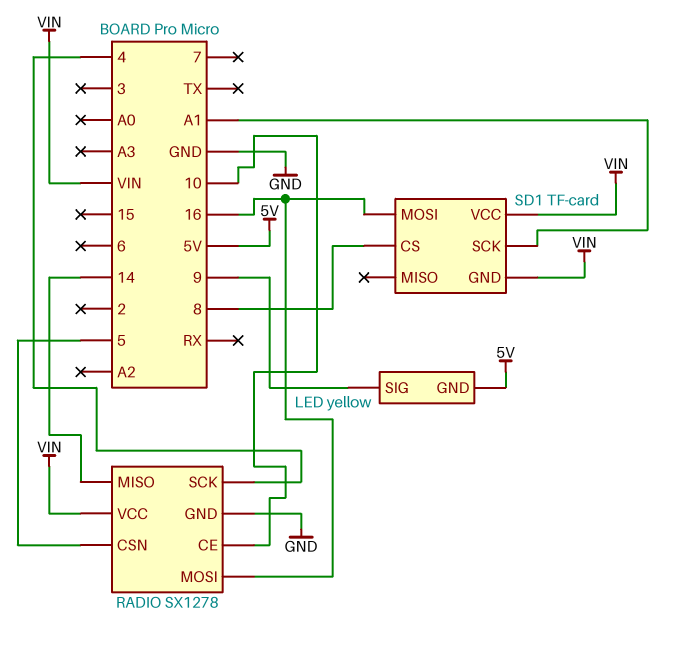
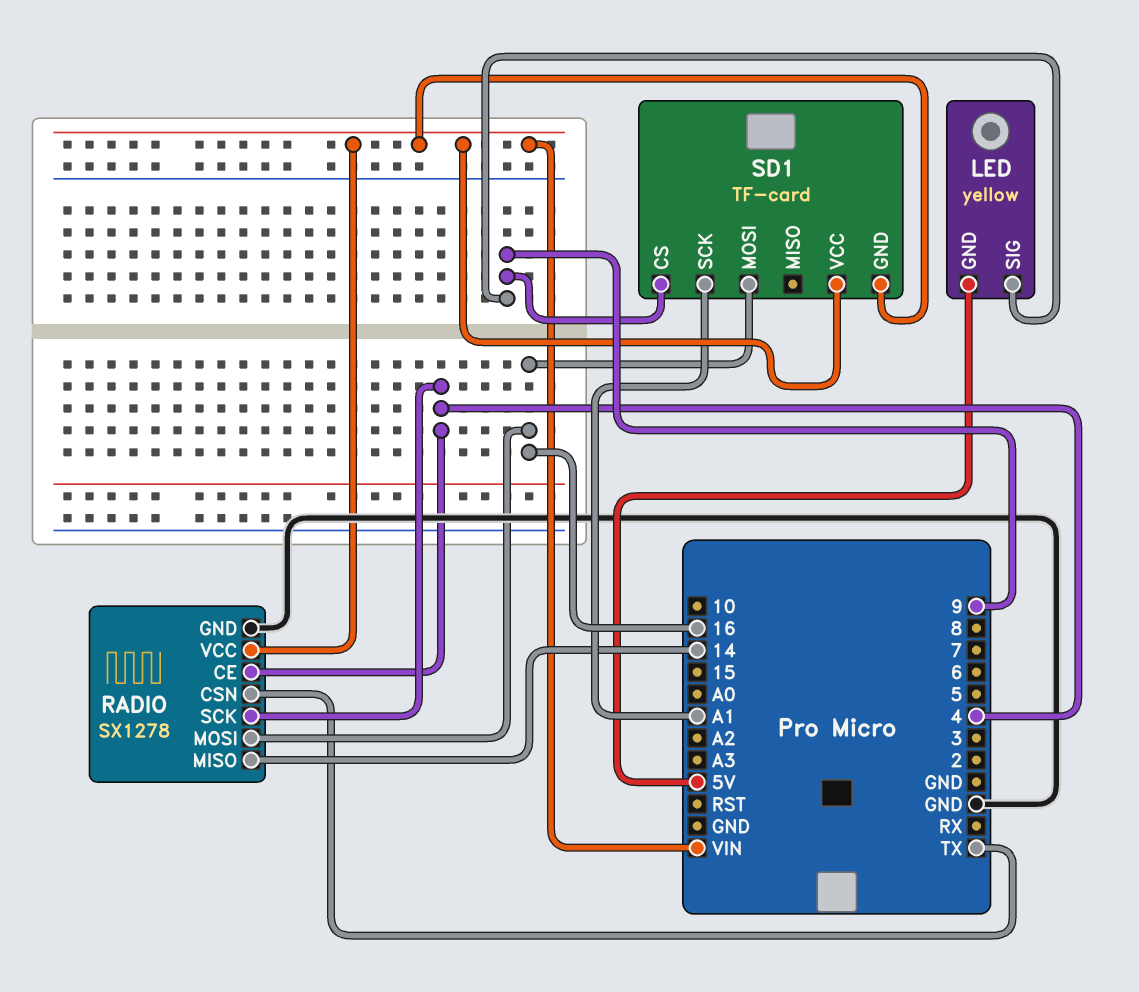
RADIO pin CE: 10 -> 4
RADIO pin CSN: 5 -> TX
SD1 pin CS: 8 -> 9

